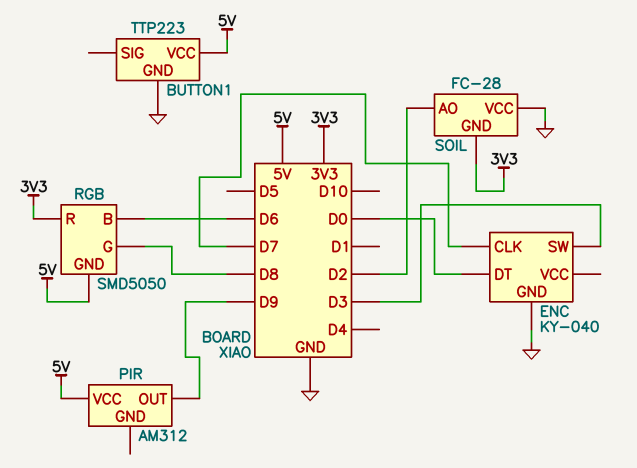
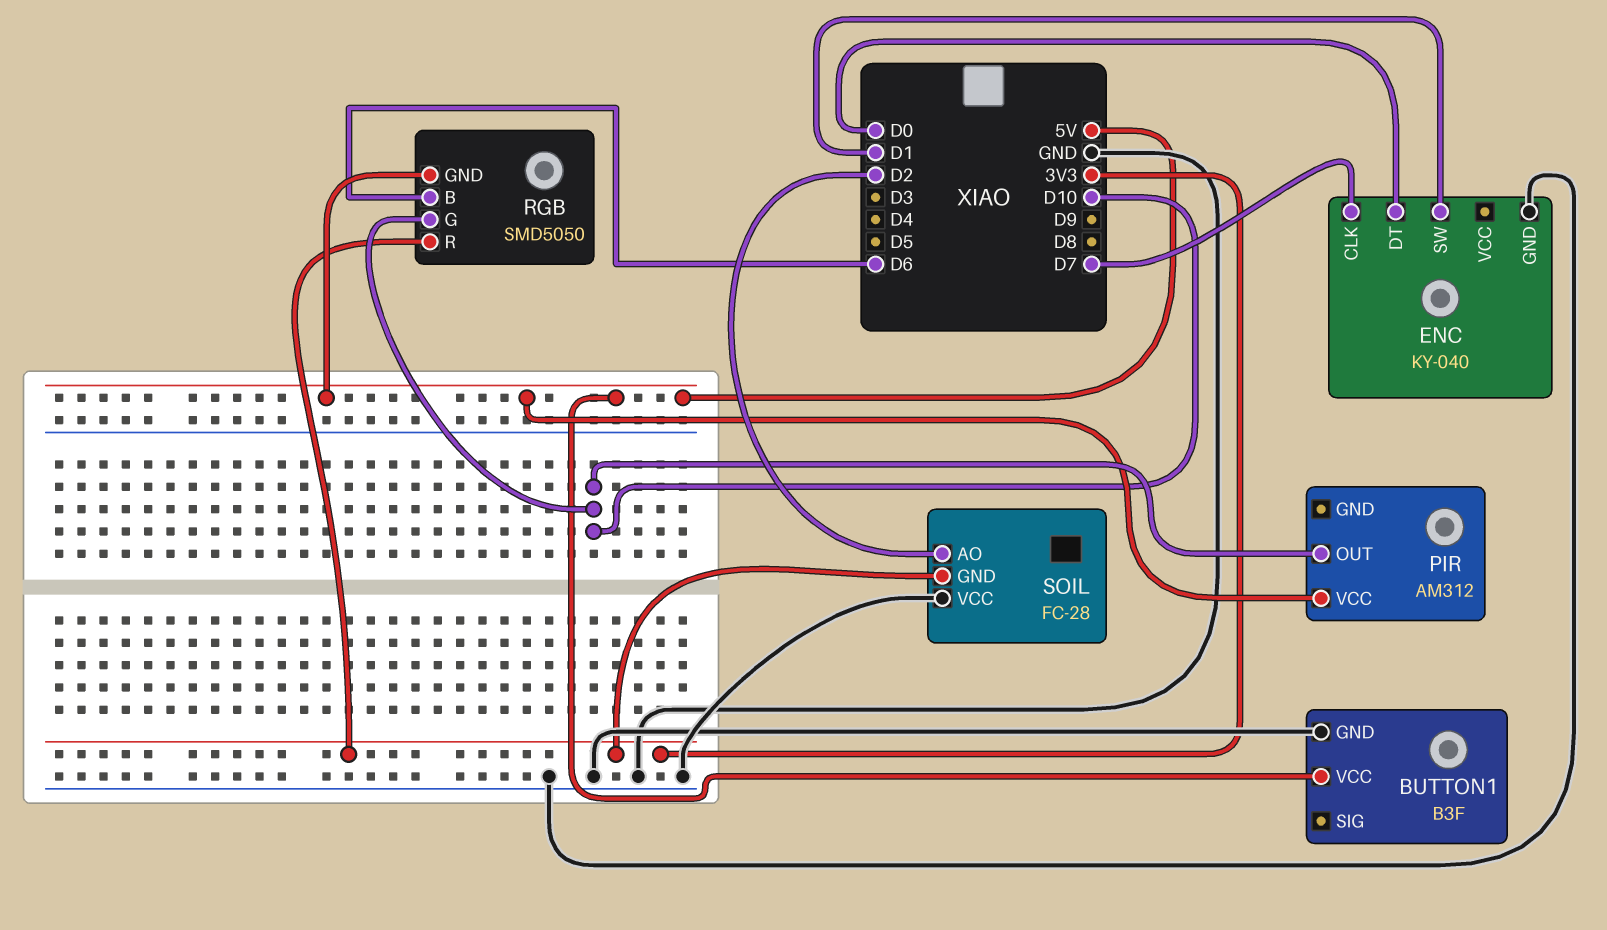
BUTTON1: TTP223 -> B3F
ENC pin SW: D3 -> D1
PIR pin OUT: D9 -> D10
RGB pin G: D8 -> D10

